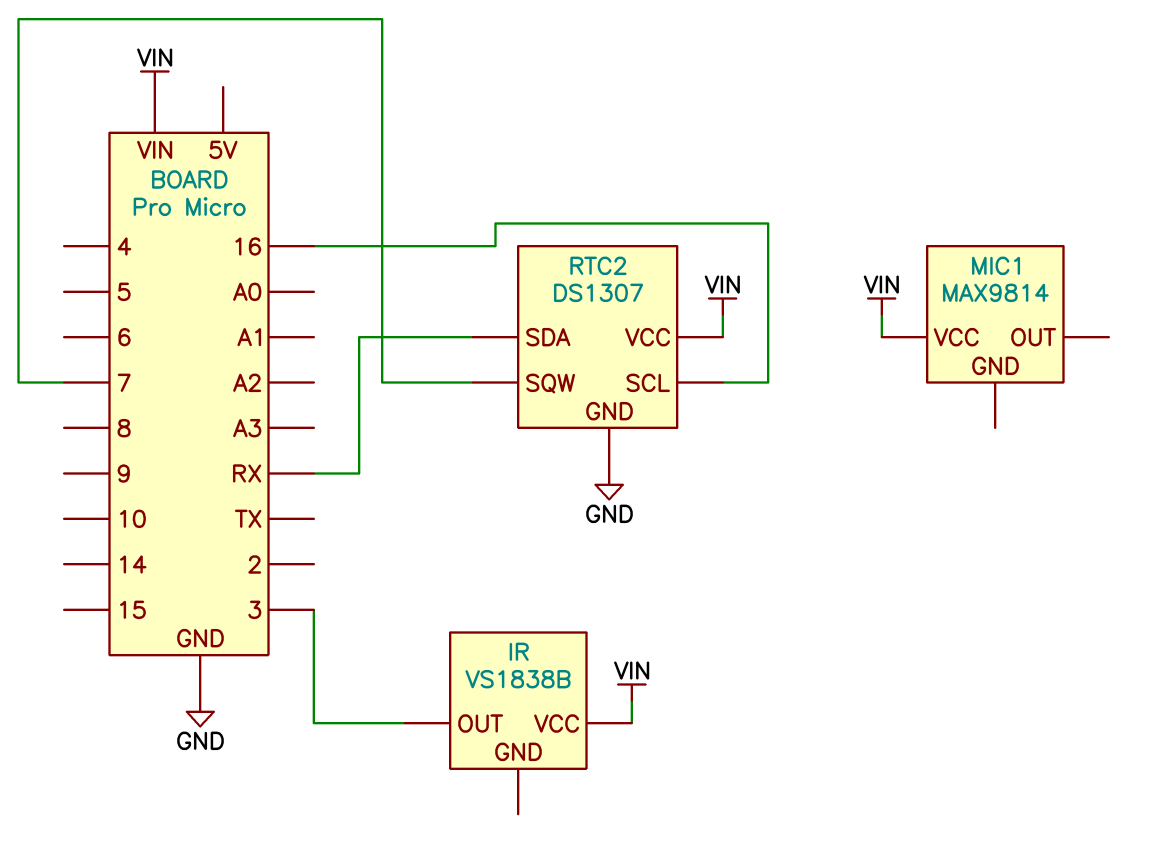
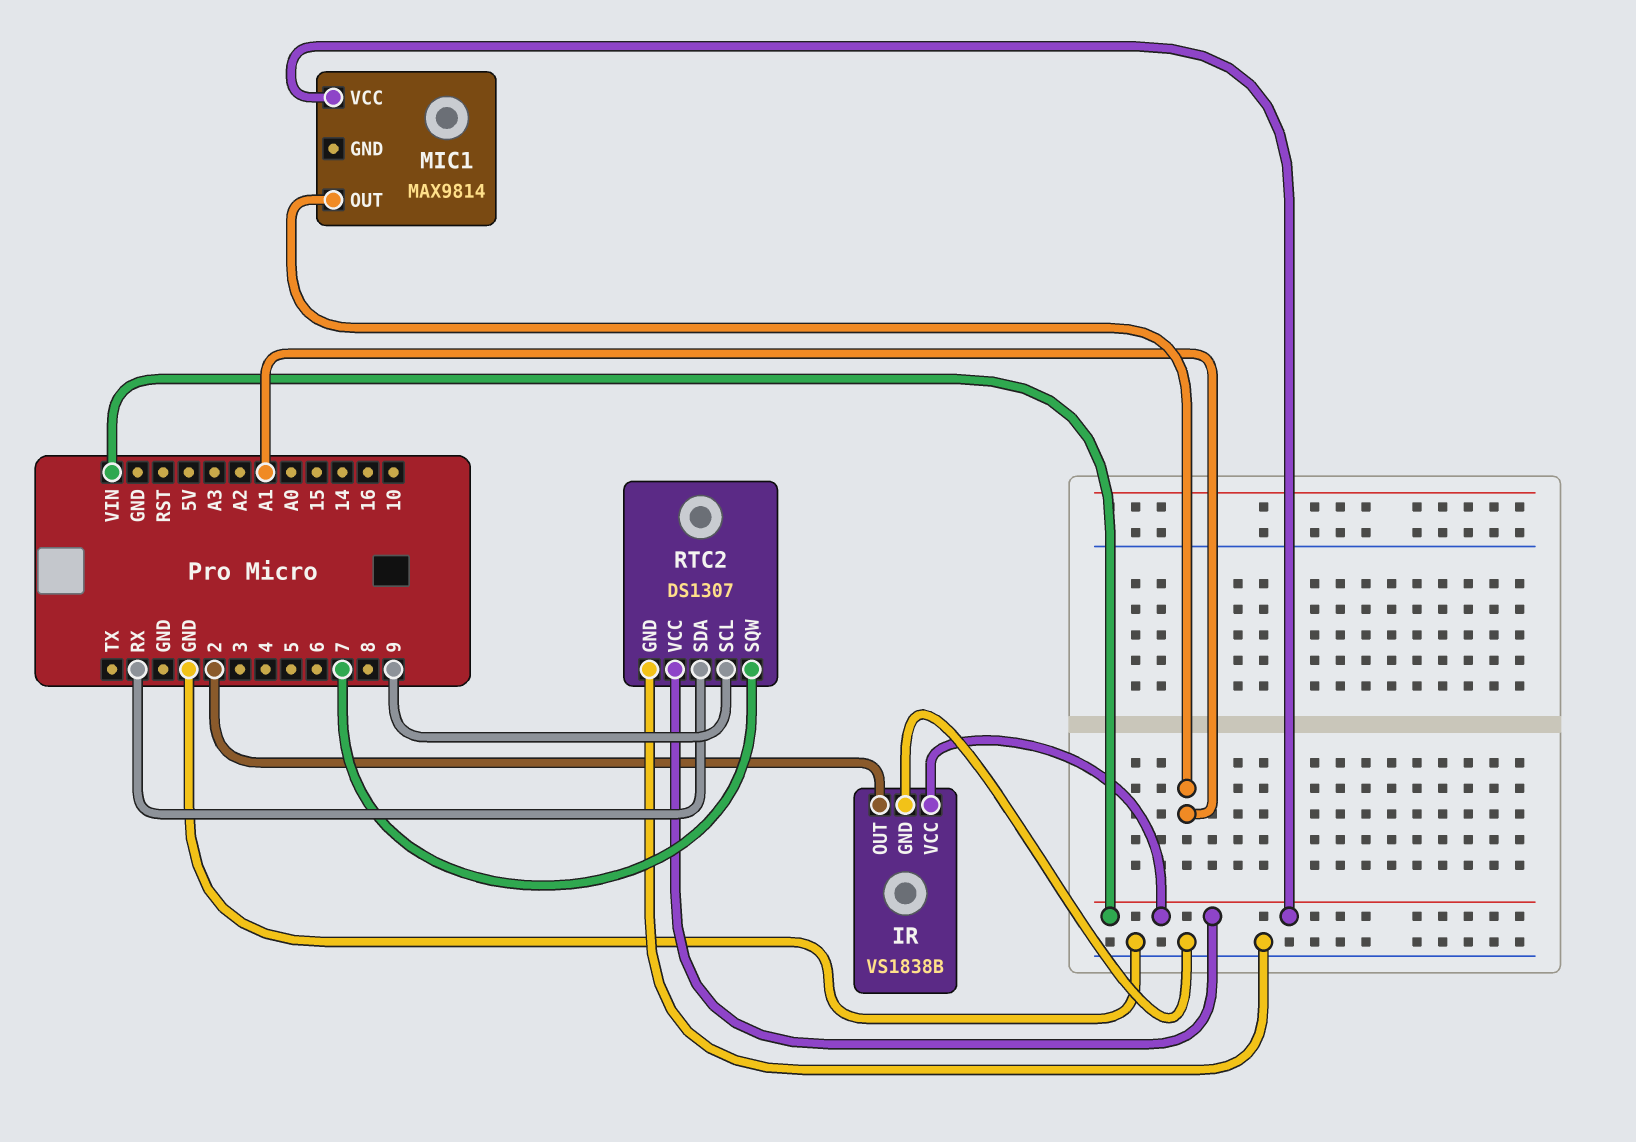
IR pin GND: none -> GND
IR pin OUT: 3 -> 2
MIC1 pin OUT: none -> A1
RTC2 pin SCL: 16 -> 9

